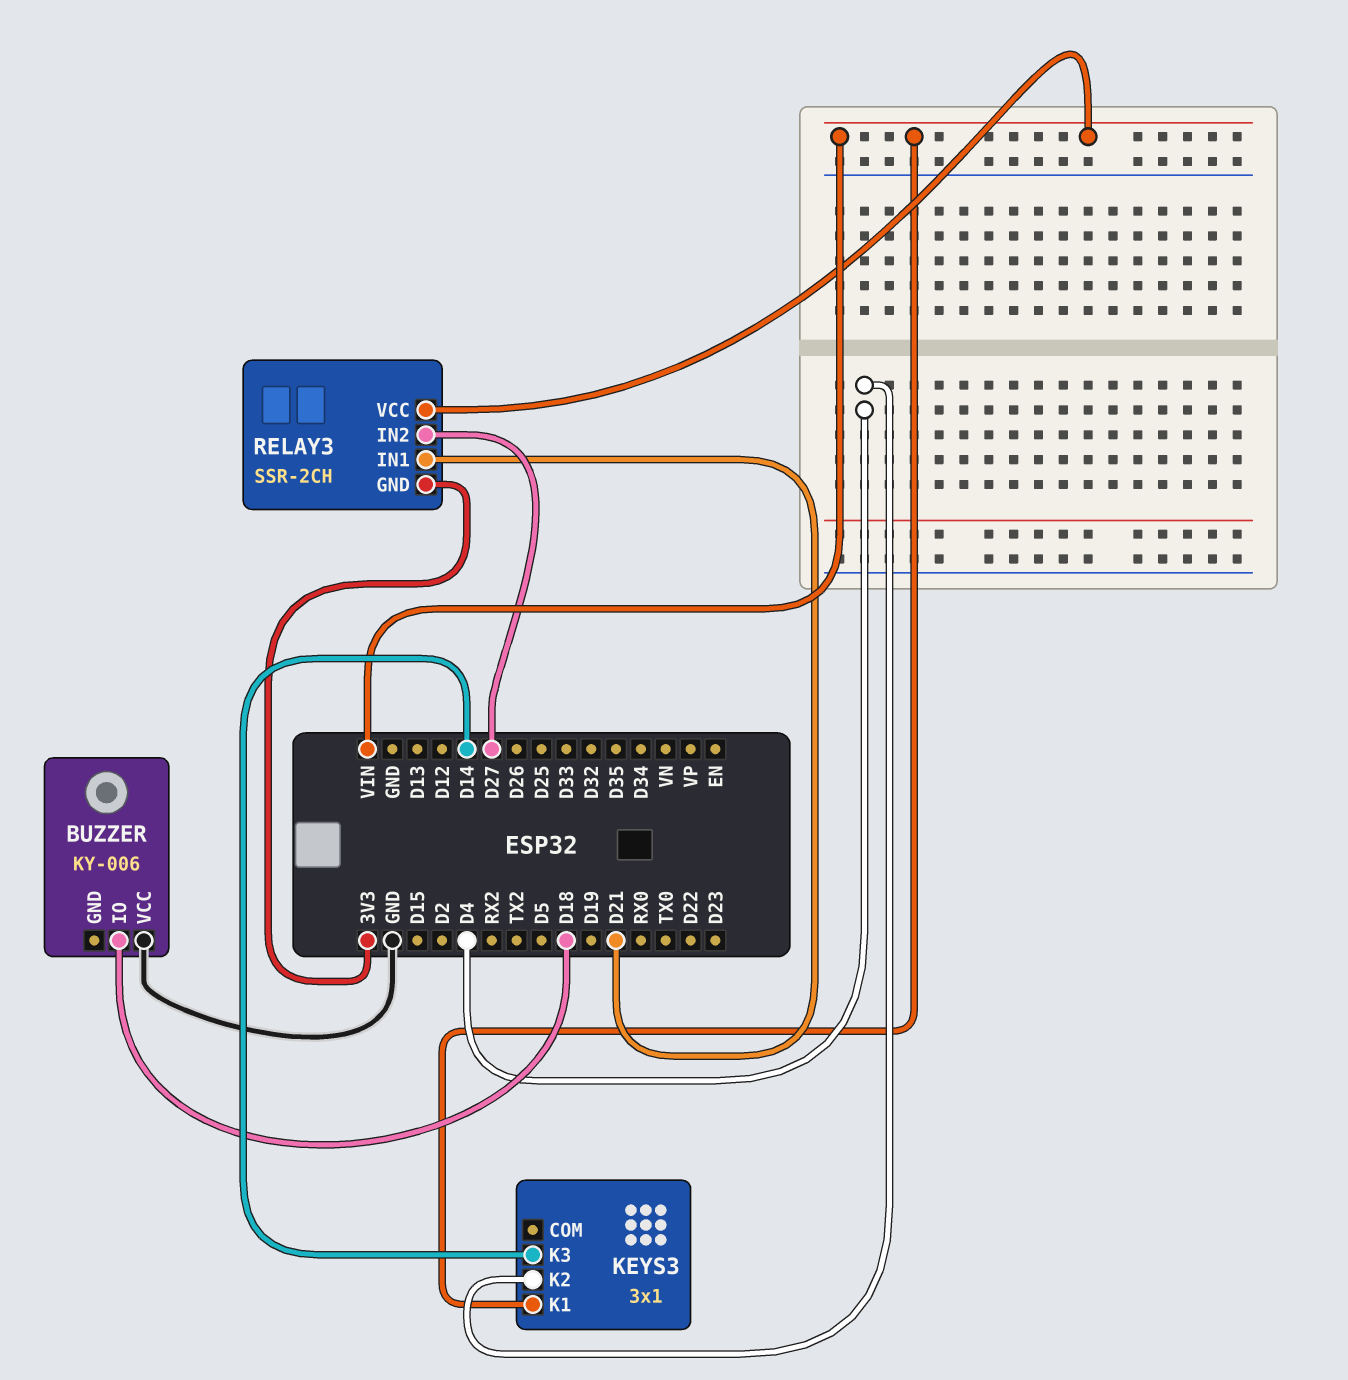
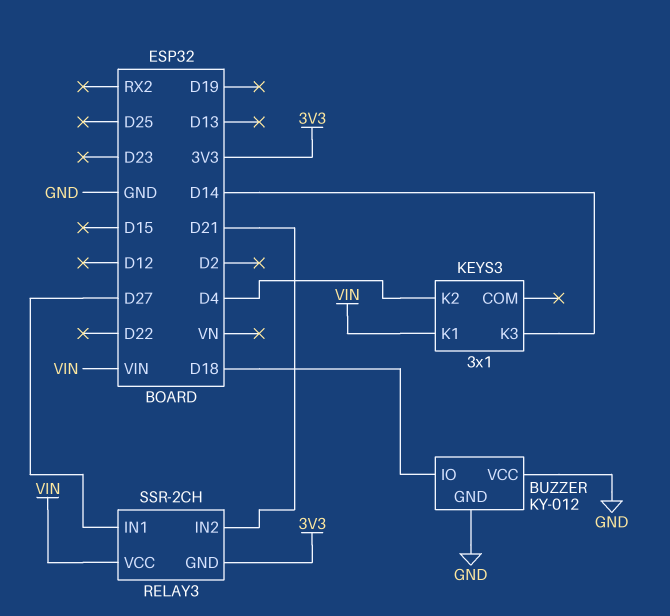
BUZZER: KY-006 -> KY-012
BUZZER pin GND: none -> GND
RELAY3 pin IN1: D21 -> D27
RELAY3 pin IN2: D27 -> D21

